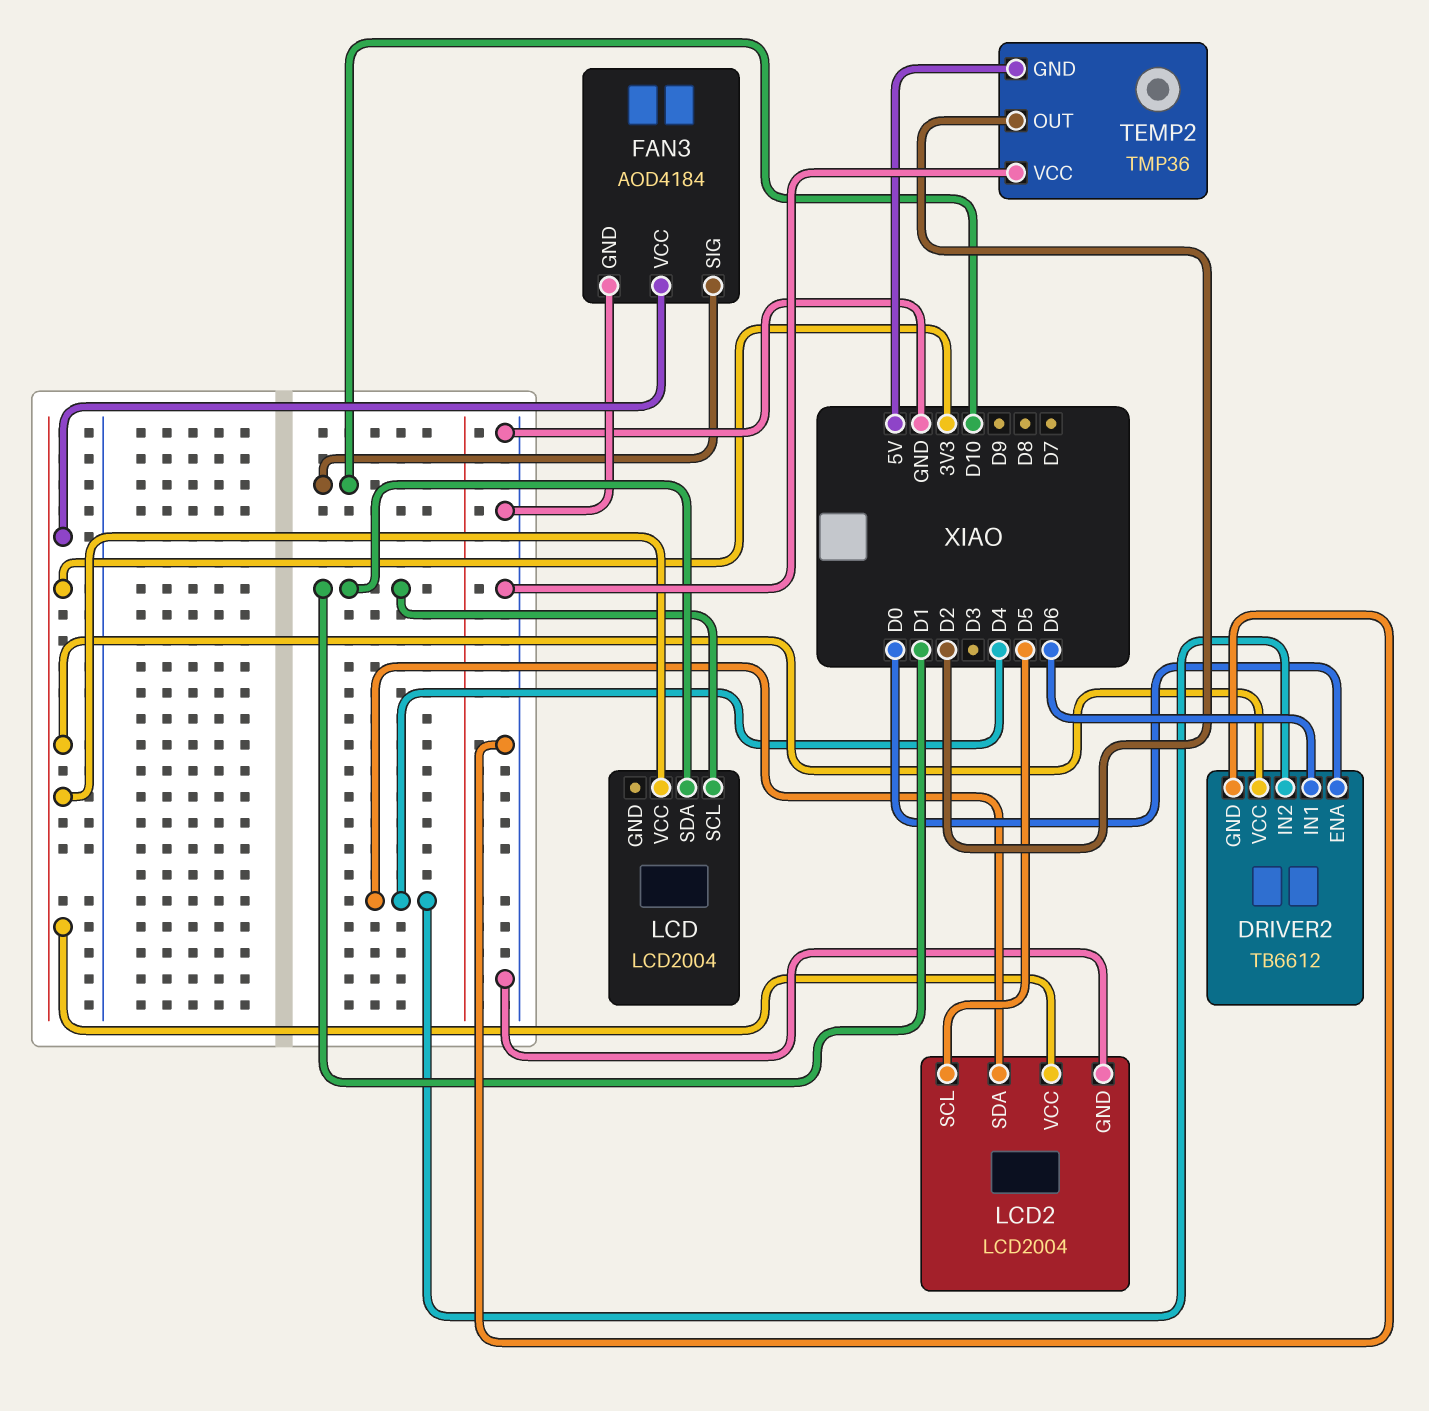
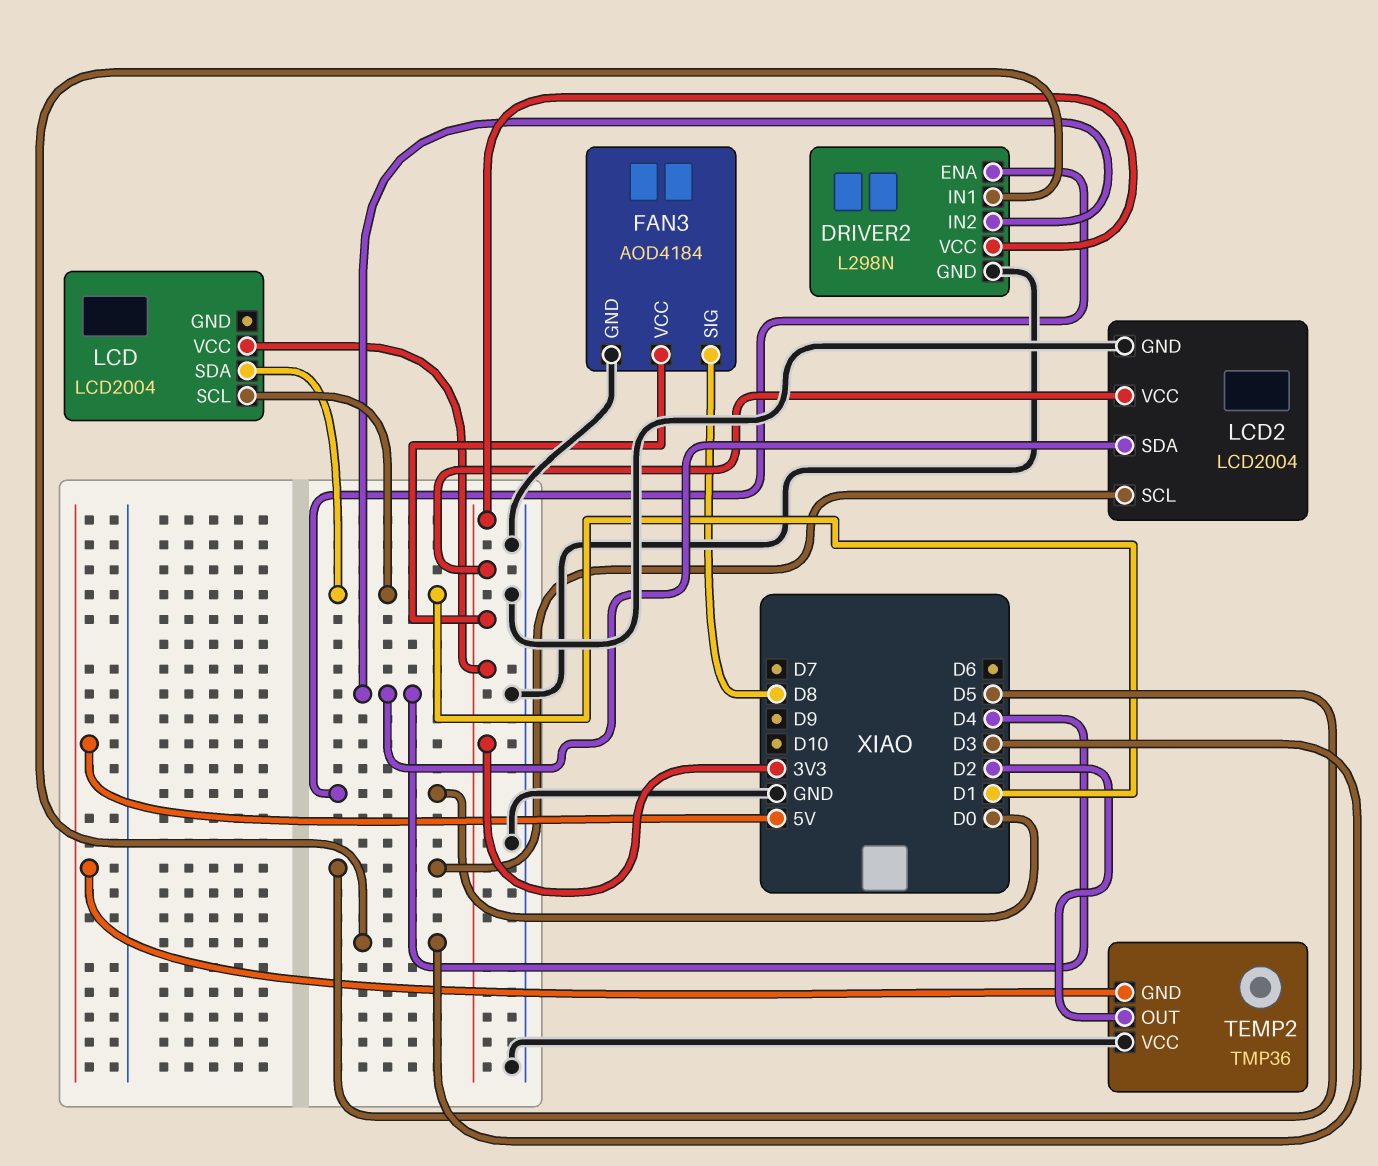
DRIVER2: TB6612 -> L298N
DRIVER2 pin IN1: D6 -> D3
FAN3 pin SIG: D10 -> D8

